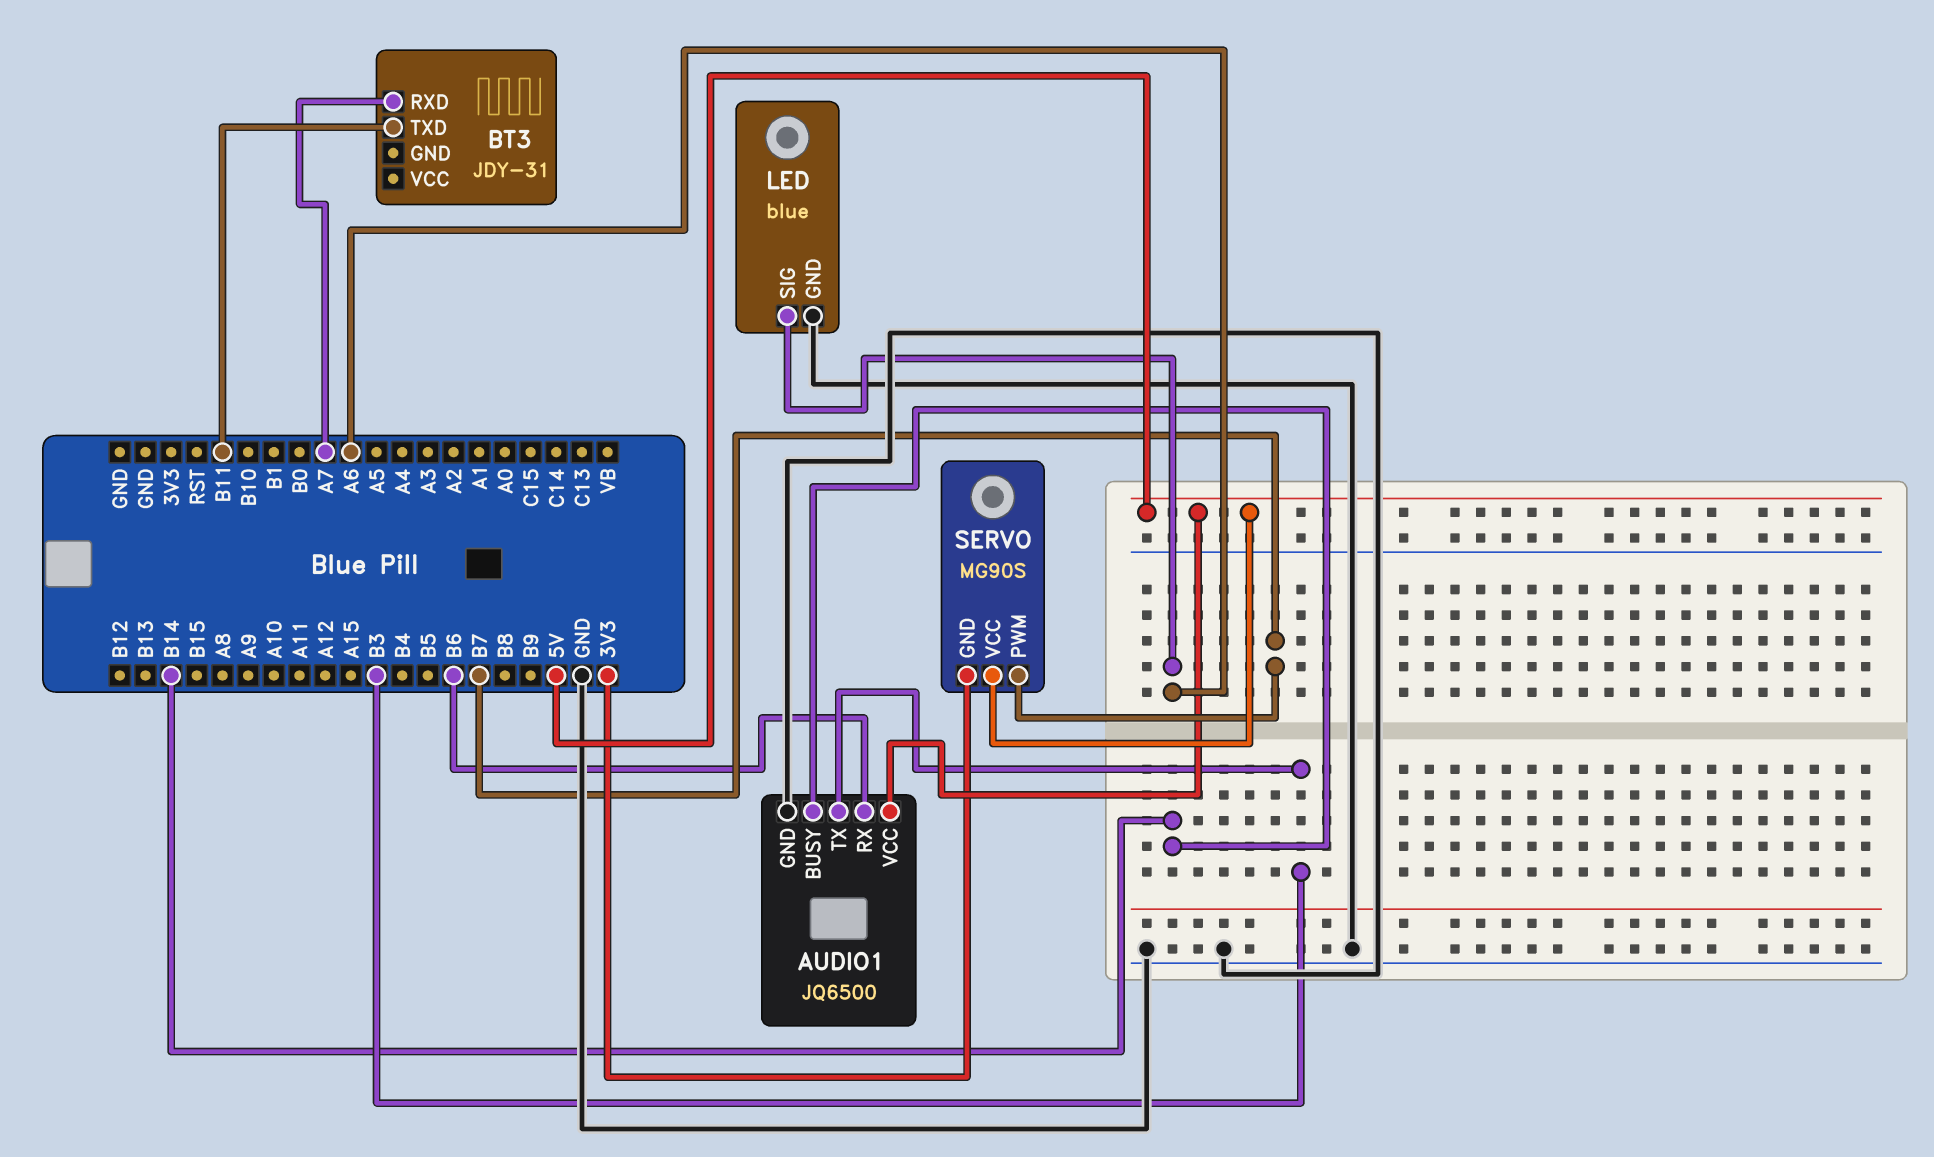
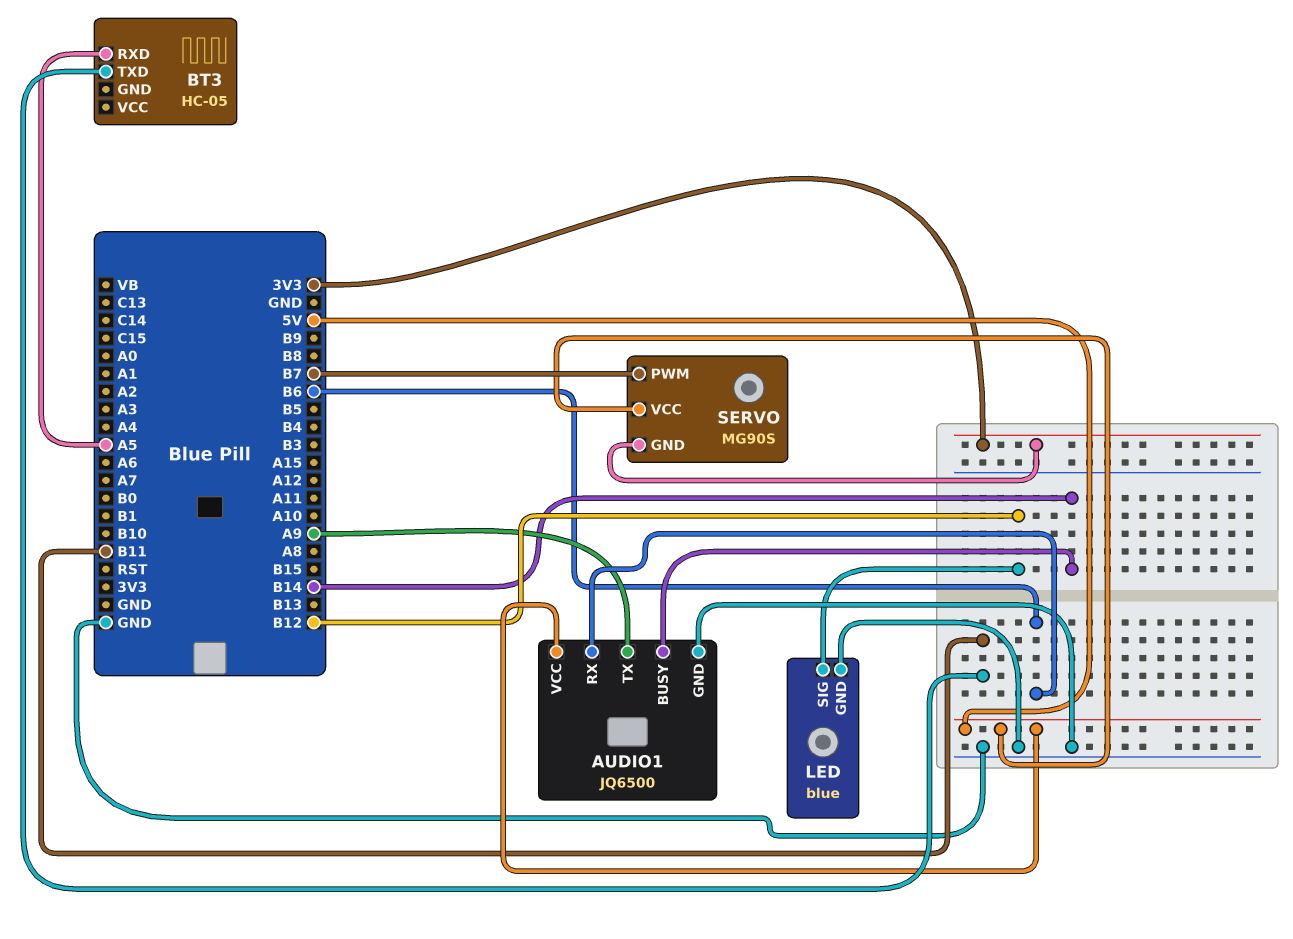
AUDIO1 pin TX: B3 -> A9
BT3: JDY-31 -> HC-05
BT3 pin RXD: A7 -> A5
LED pin SIG: A6 -> B12

